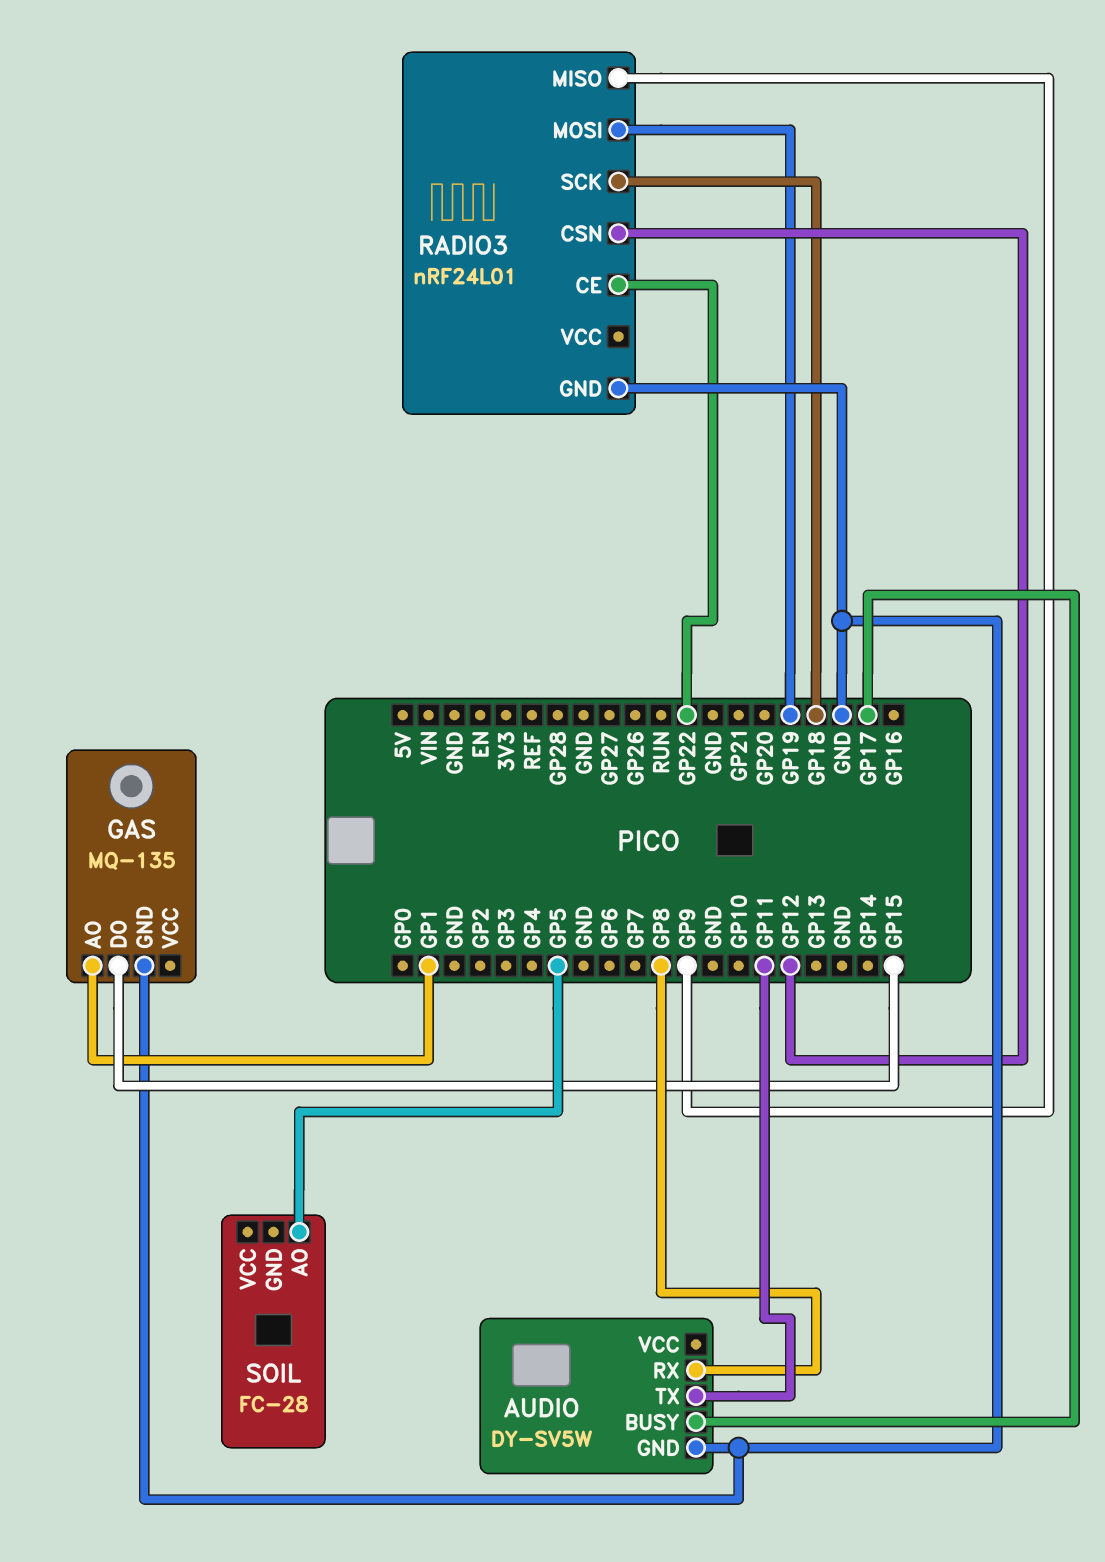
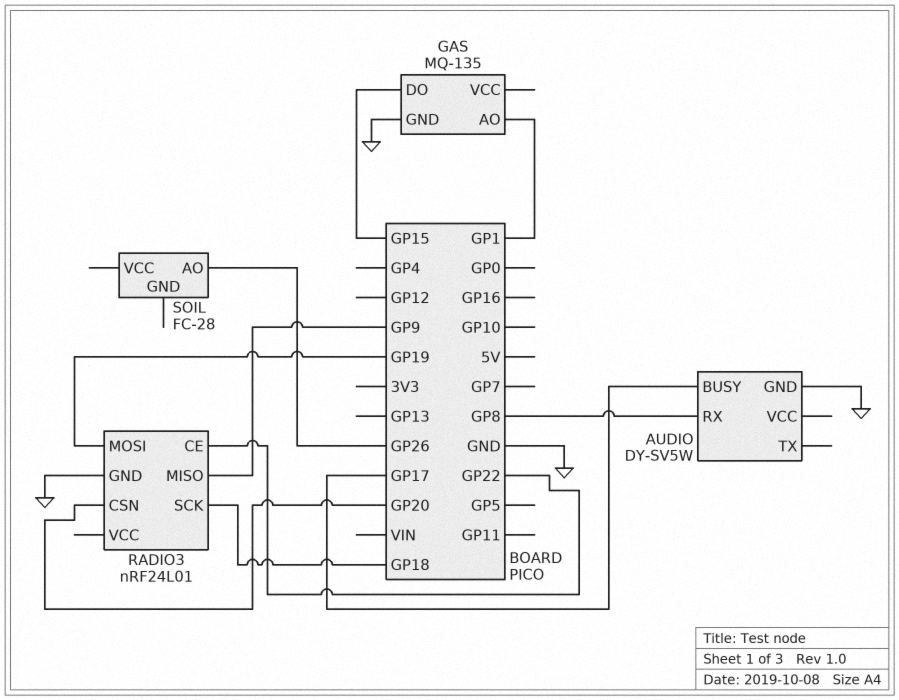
AUDIO pin TX: GP11 -> none
RADIO3 pin CSN: GP12 -> GP20
SOIL pin AO: GP5 -> GP26

